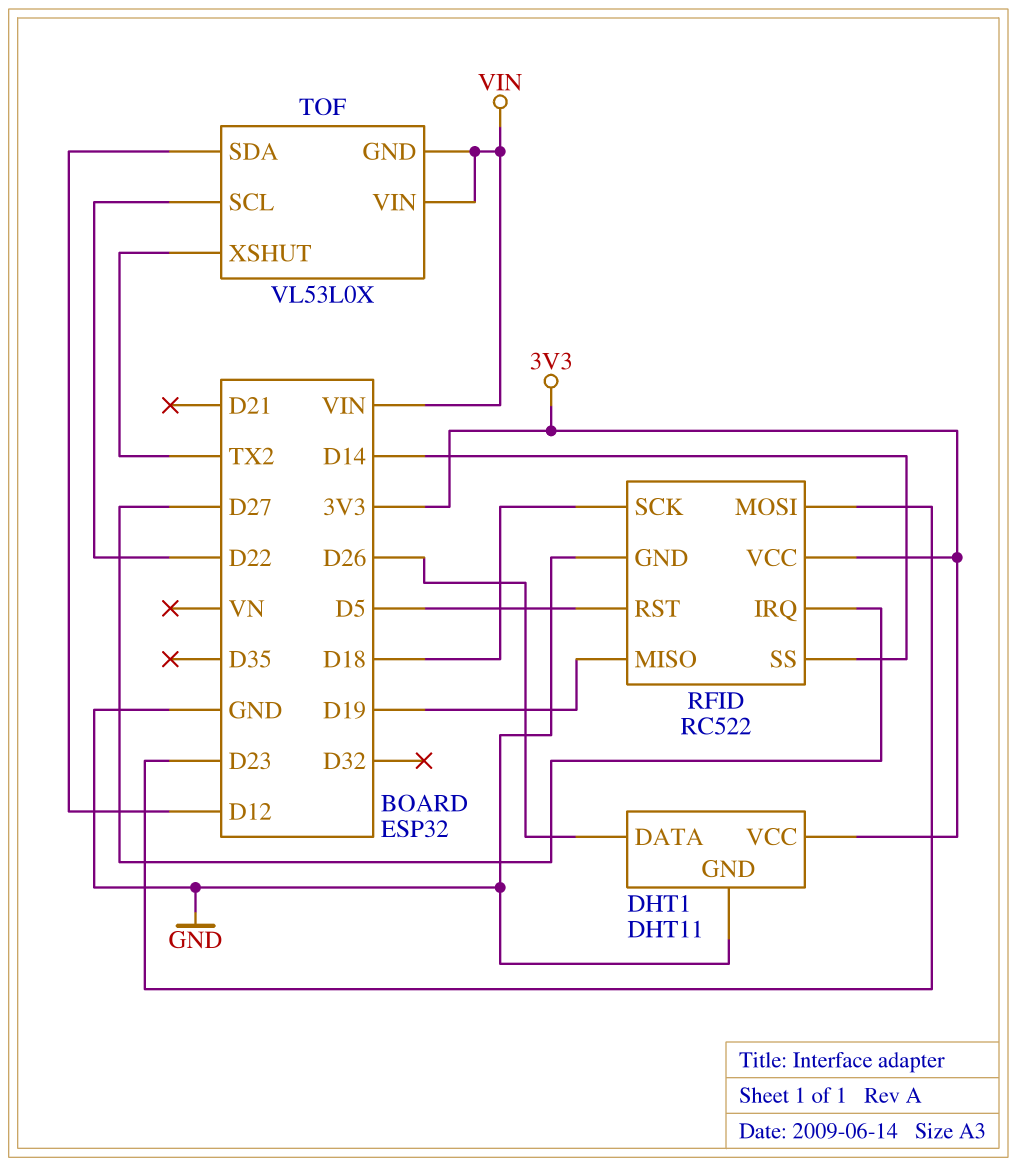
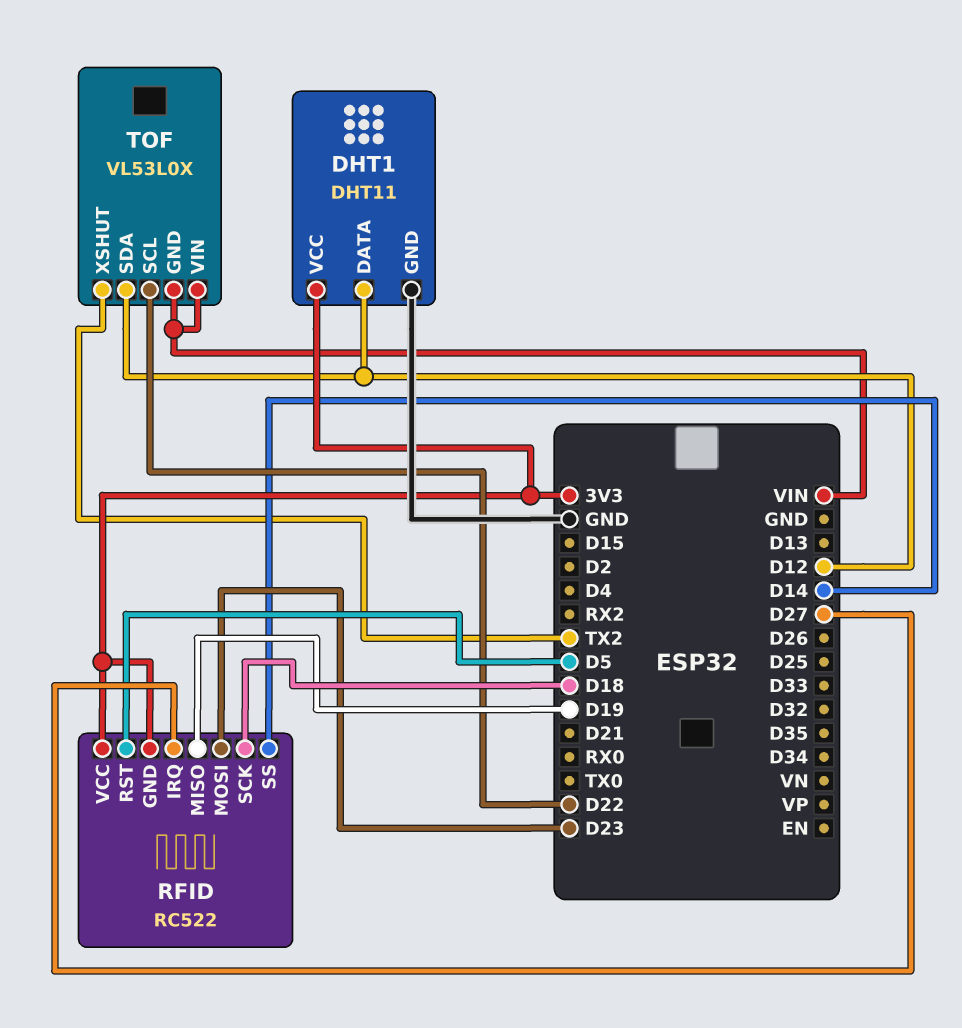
DHT1 pin DATA: D26 -> D12
RFID pin GND: GND -> 3V3

